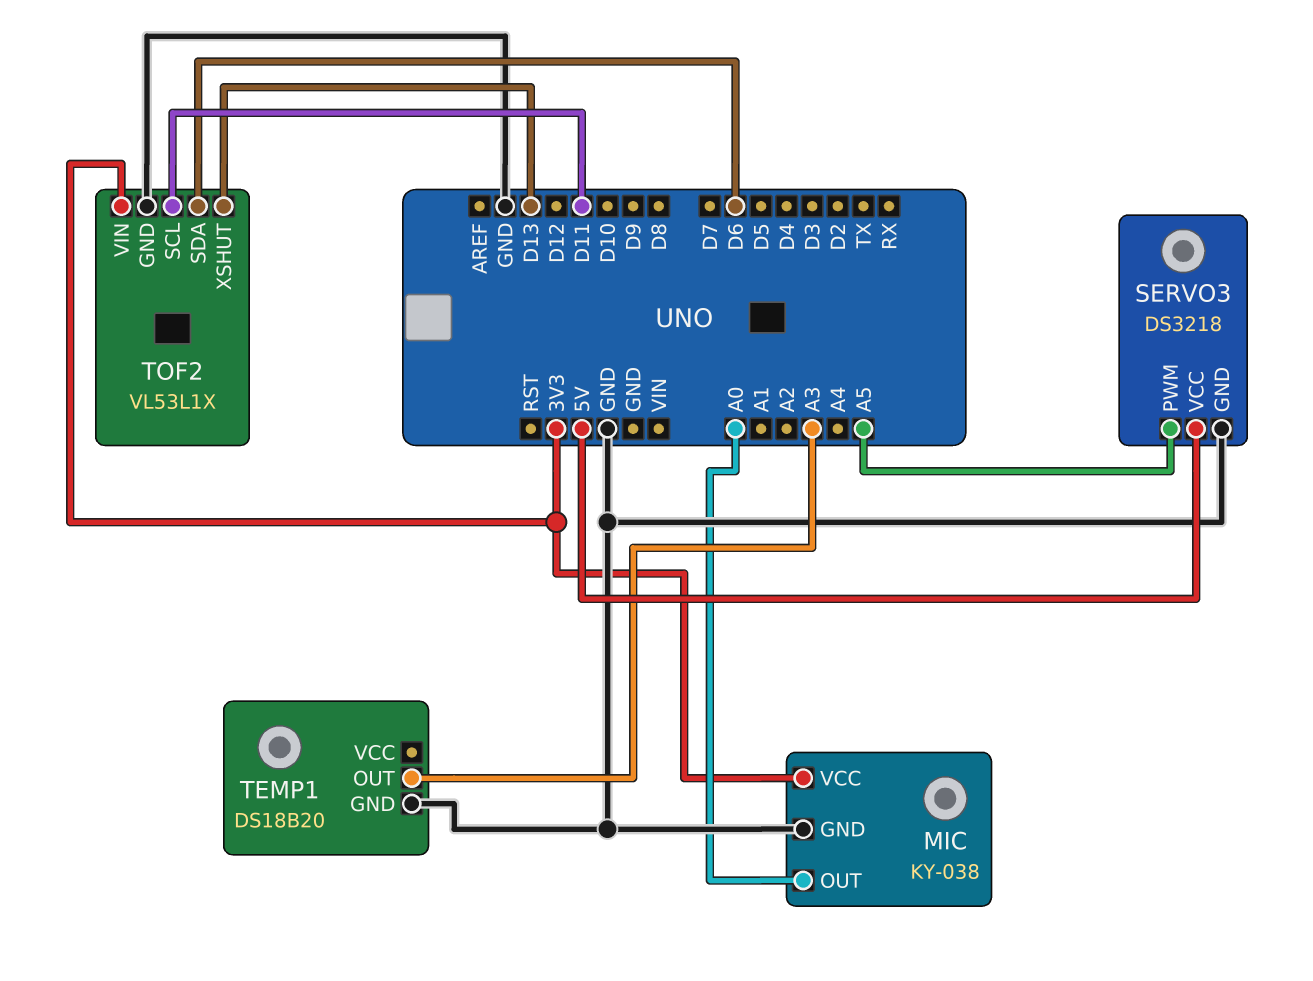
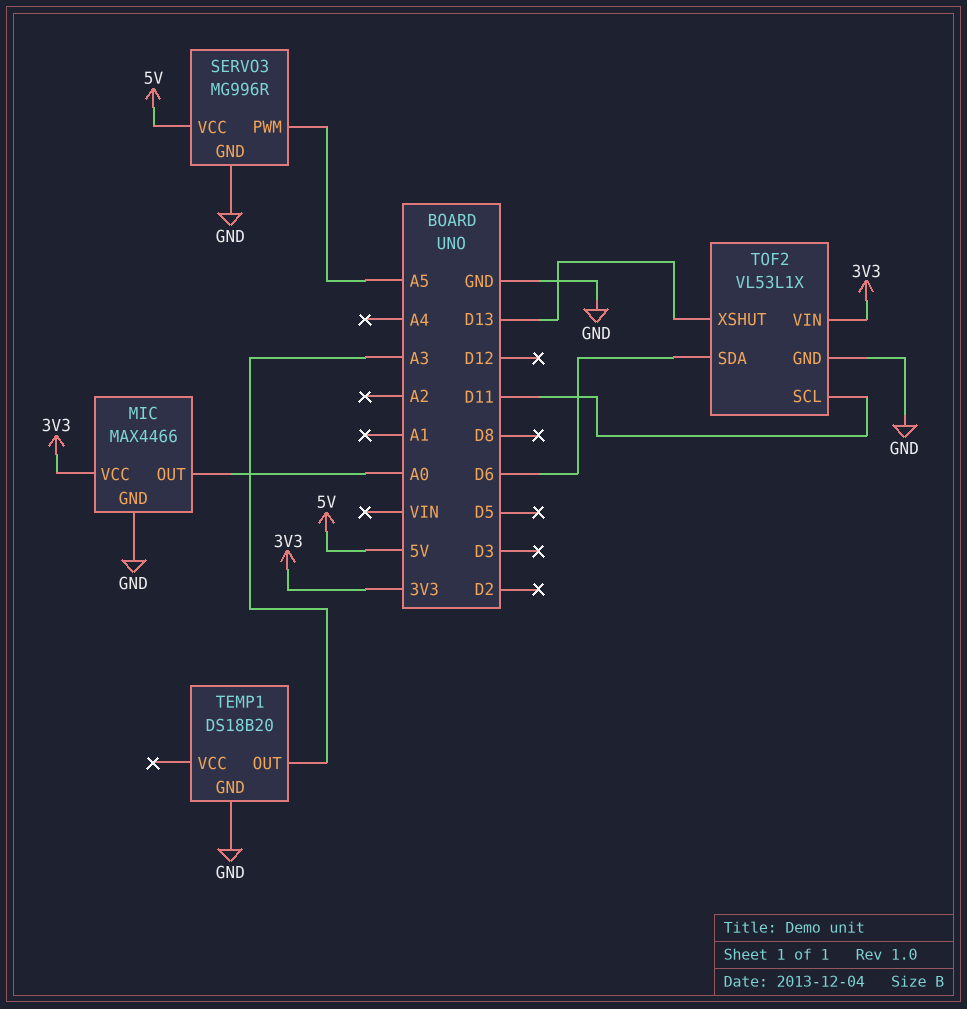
MIC: KY-038 -> MAX4466
SERVO3: DS3218 -> MG996R

